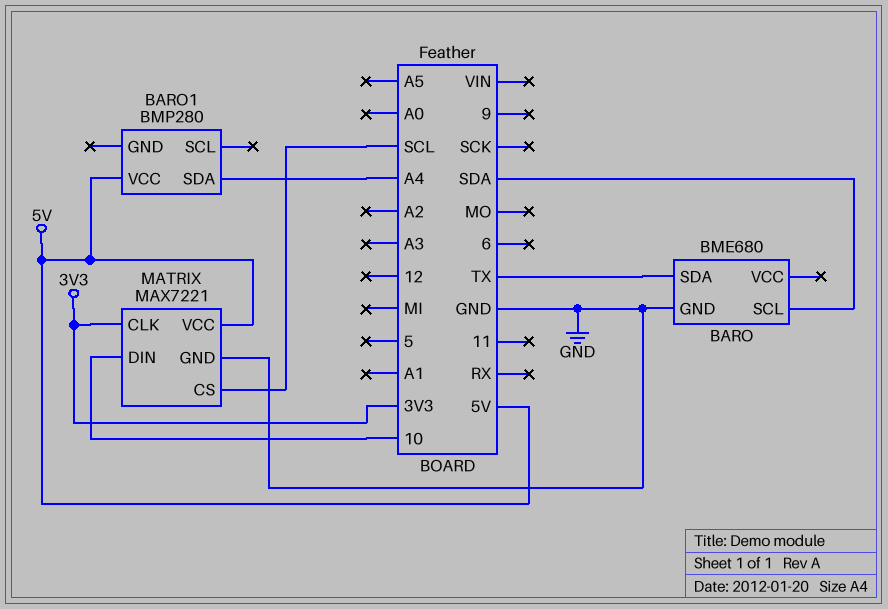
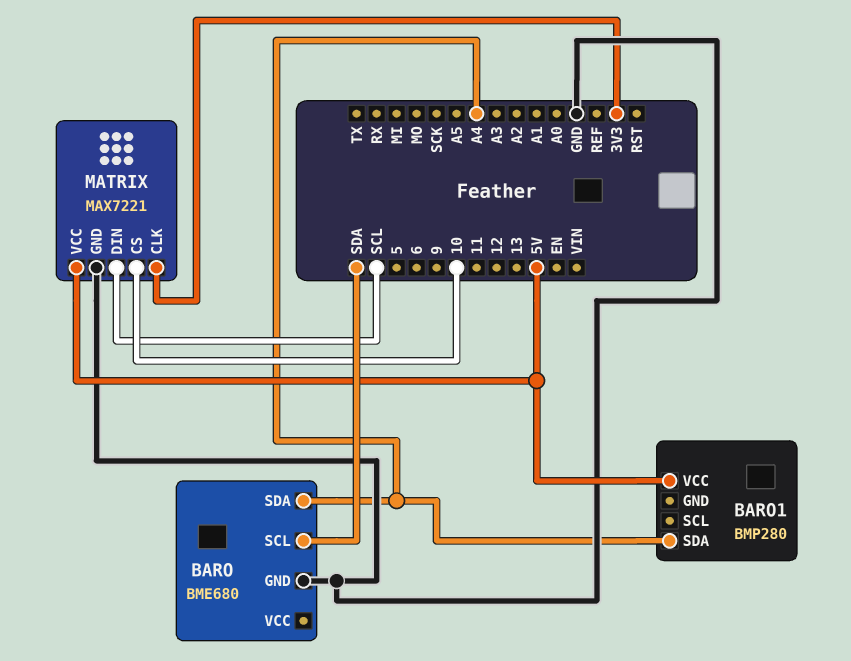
BARO pin SDA: TX -> A4
MATRIX pin CS: SCL -> 10
MATRIX pin DIN: 10 -> SCL

